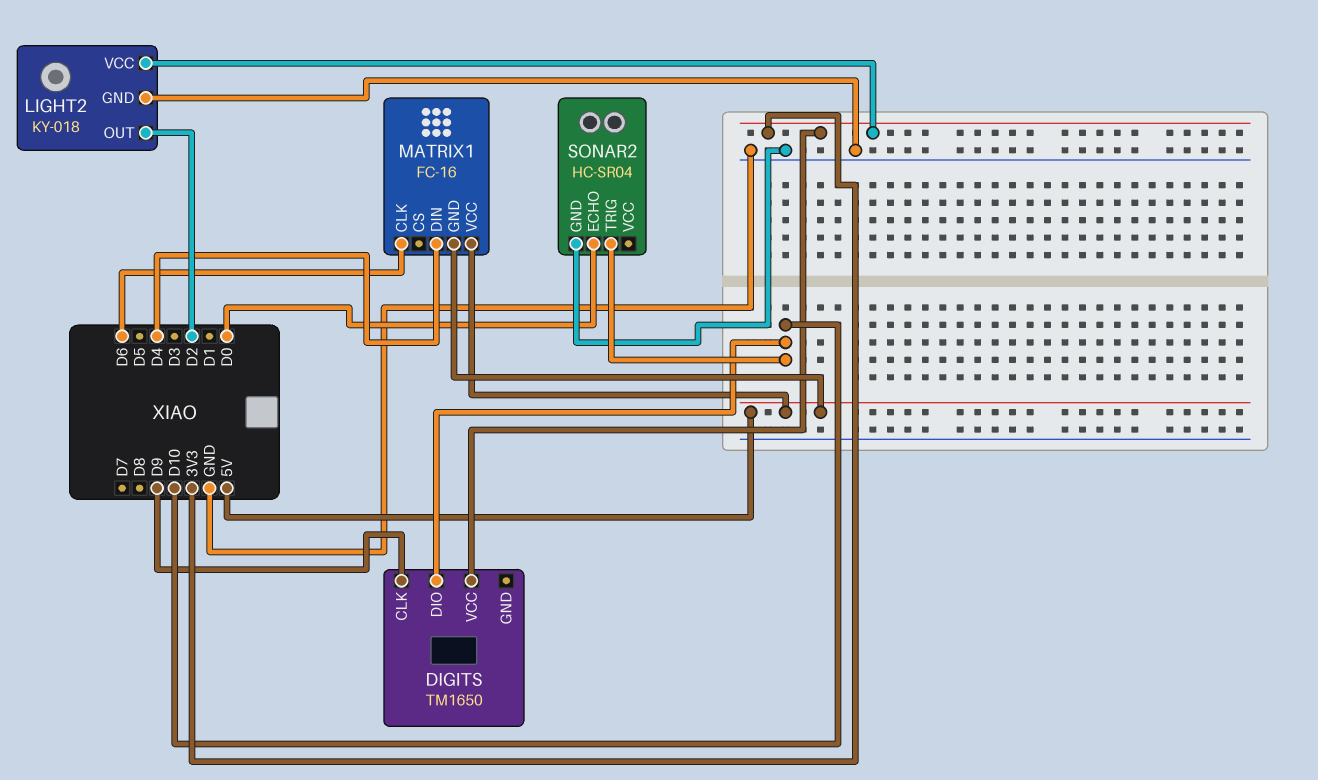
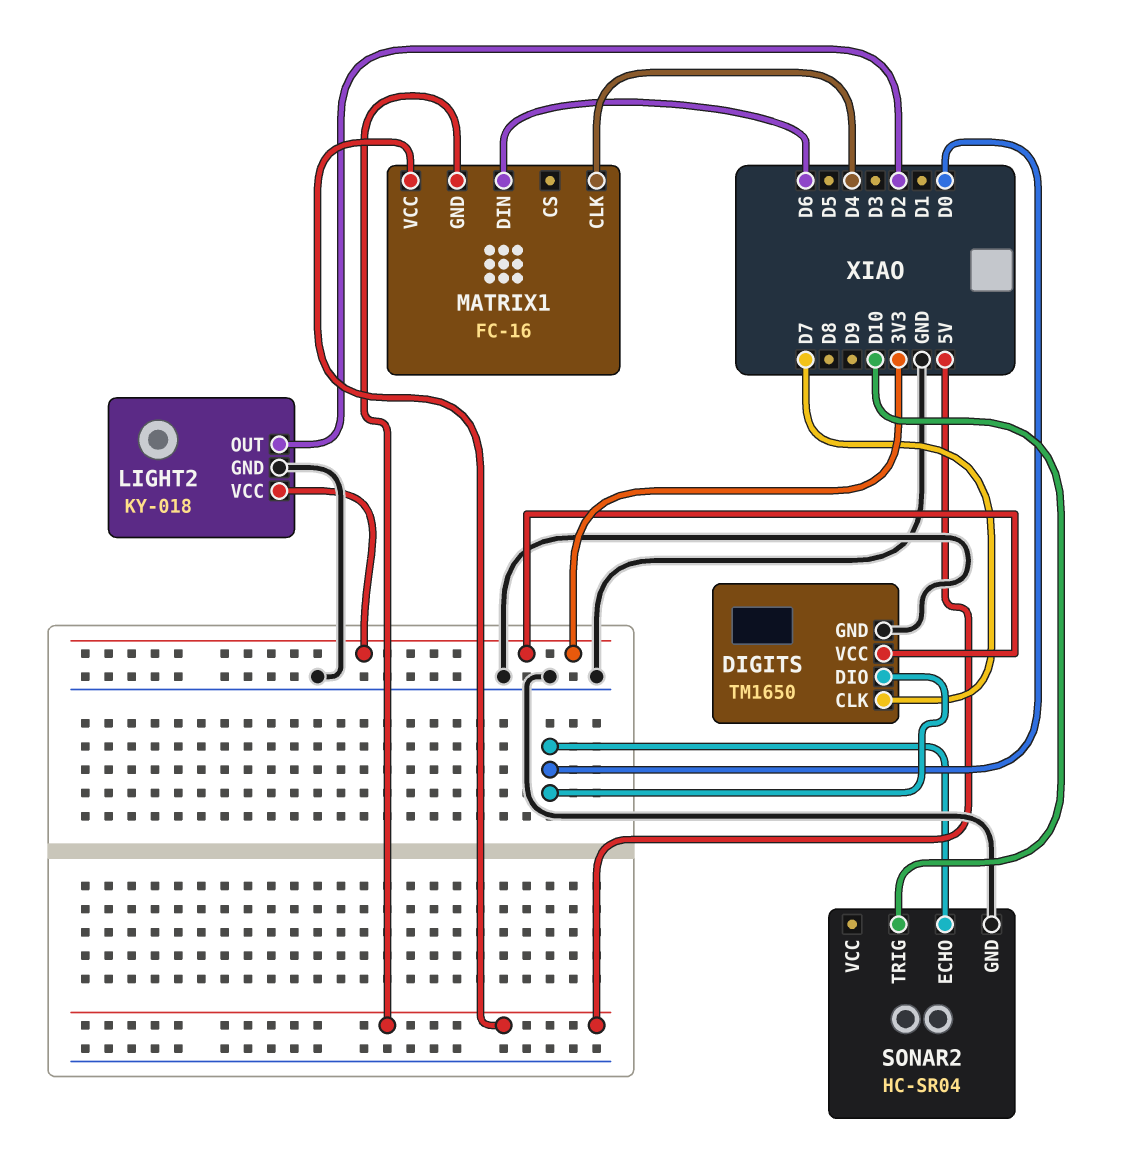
DIGITS pin CLK: D9 -> D7
DIGITS pin DIO: D10 -> D0
DIGITS pin GND: none -> GND
MATRIX1 pin CLK: D6 -> D4
MATRIX1 pin DIN: D4 -> D6

